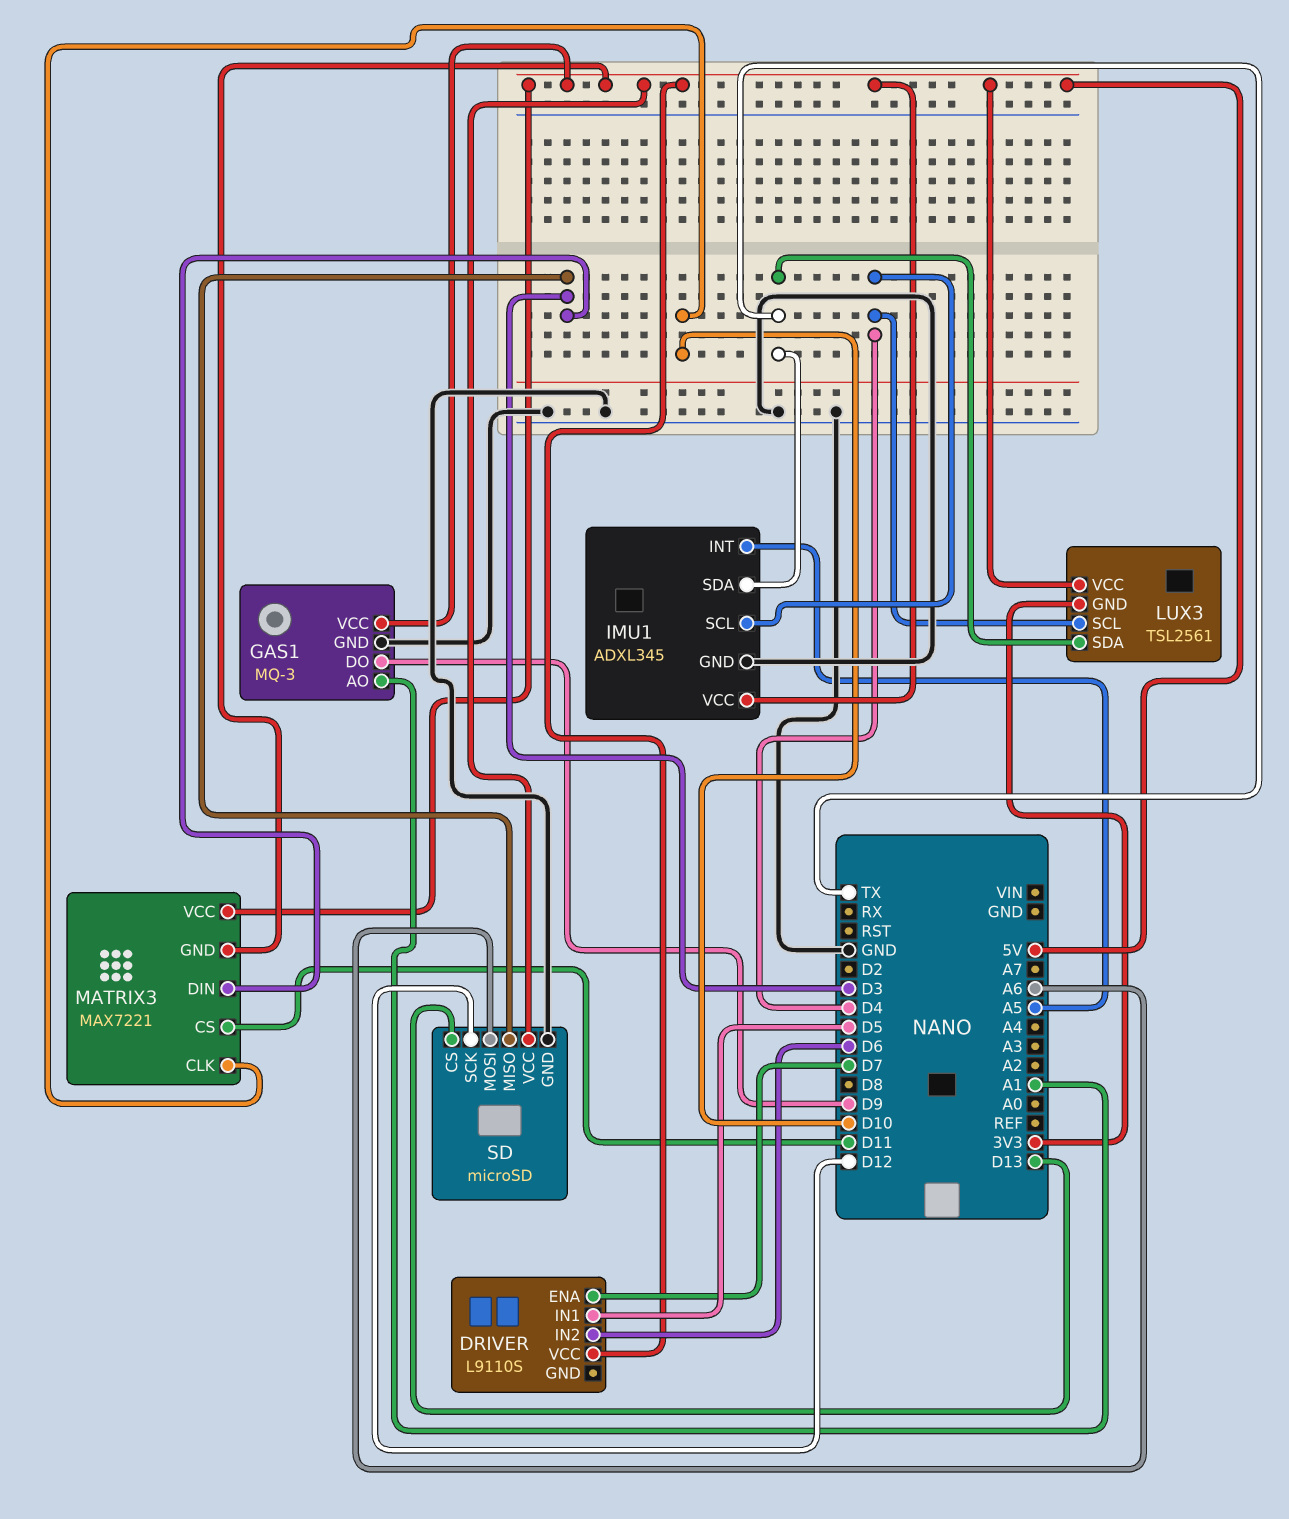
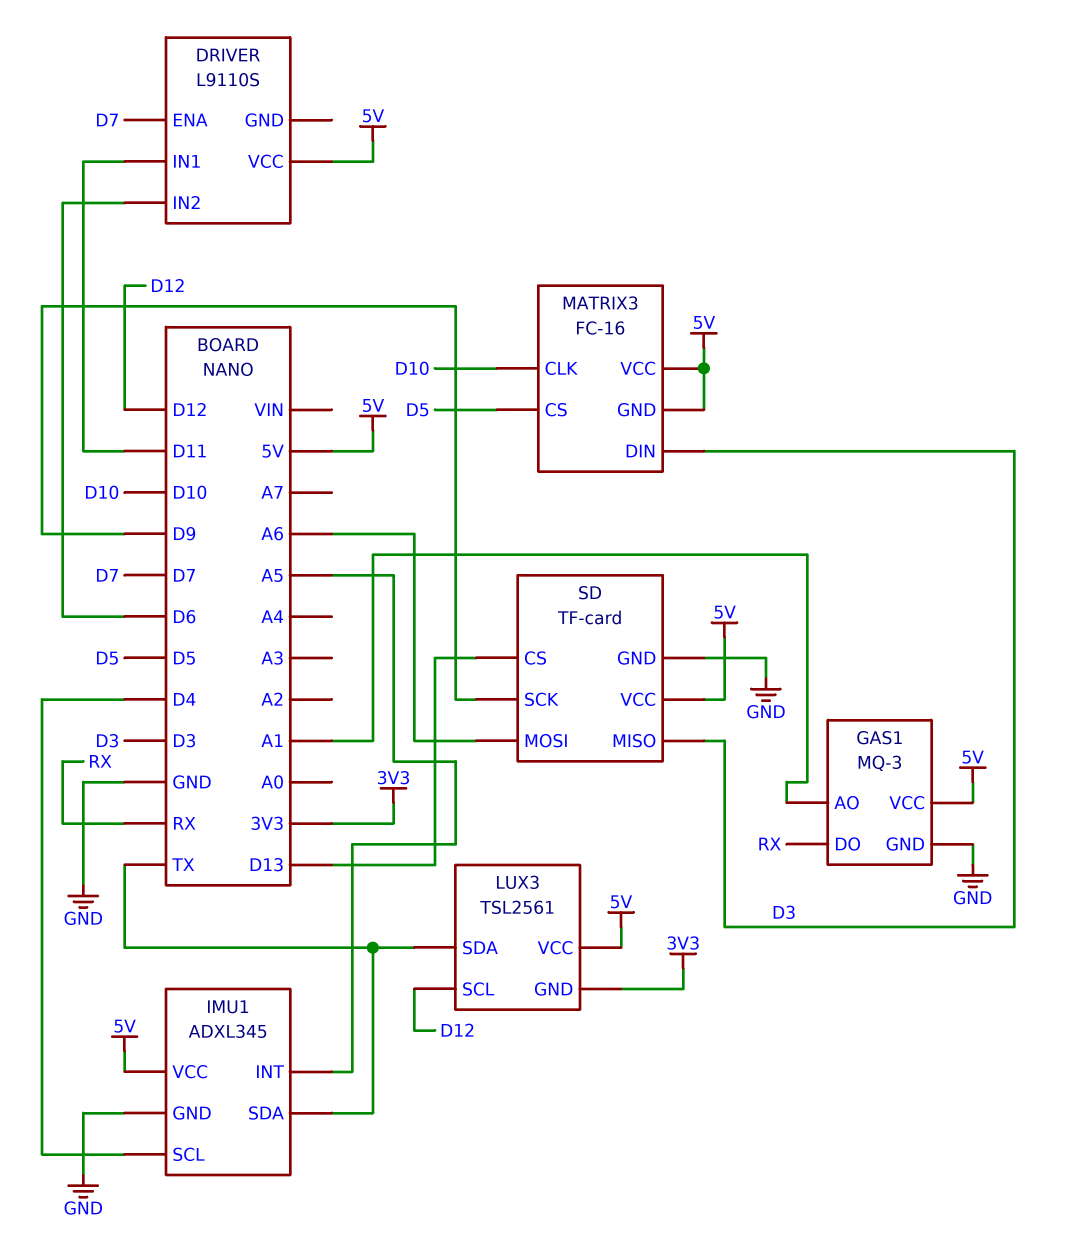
DRIVER pin IN1: D5 -> D11
GAS1 pin DO: D9 -> RX
LUX3 pin SCL: D4 -> D12
MATRIX3: MAX7221 -> FC-16
MATRIX3 pin CS: D11 -> D5
SD: microSD -> TF-card
SD pin SCK: D12 -> D9

